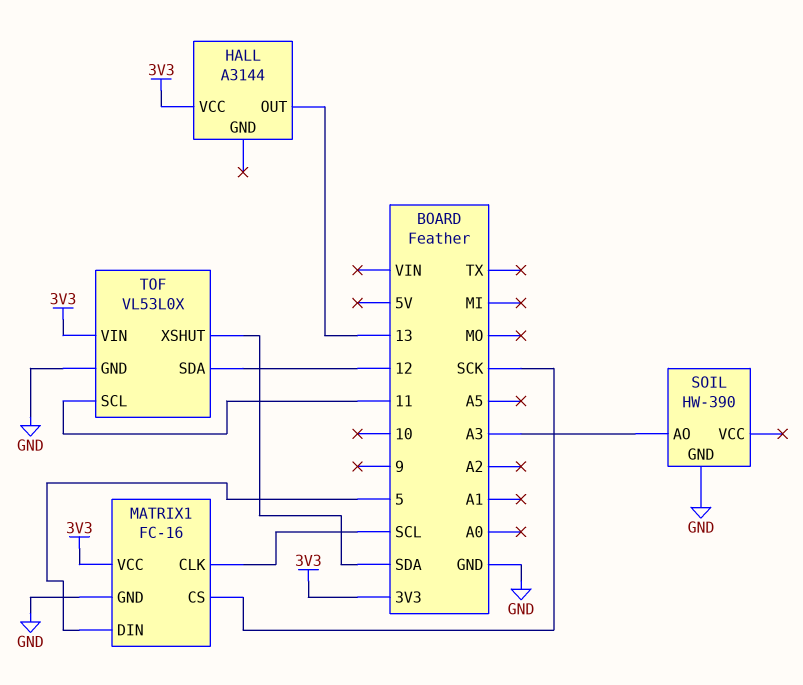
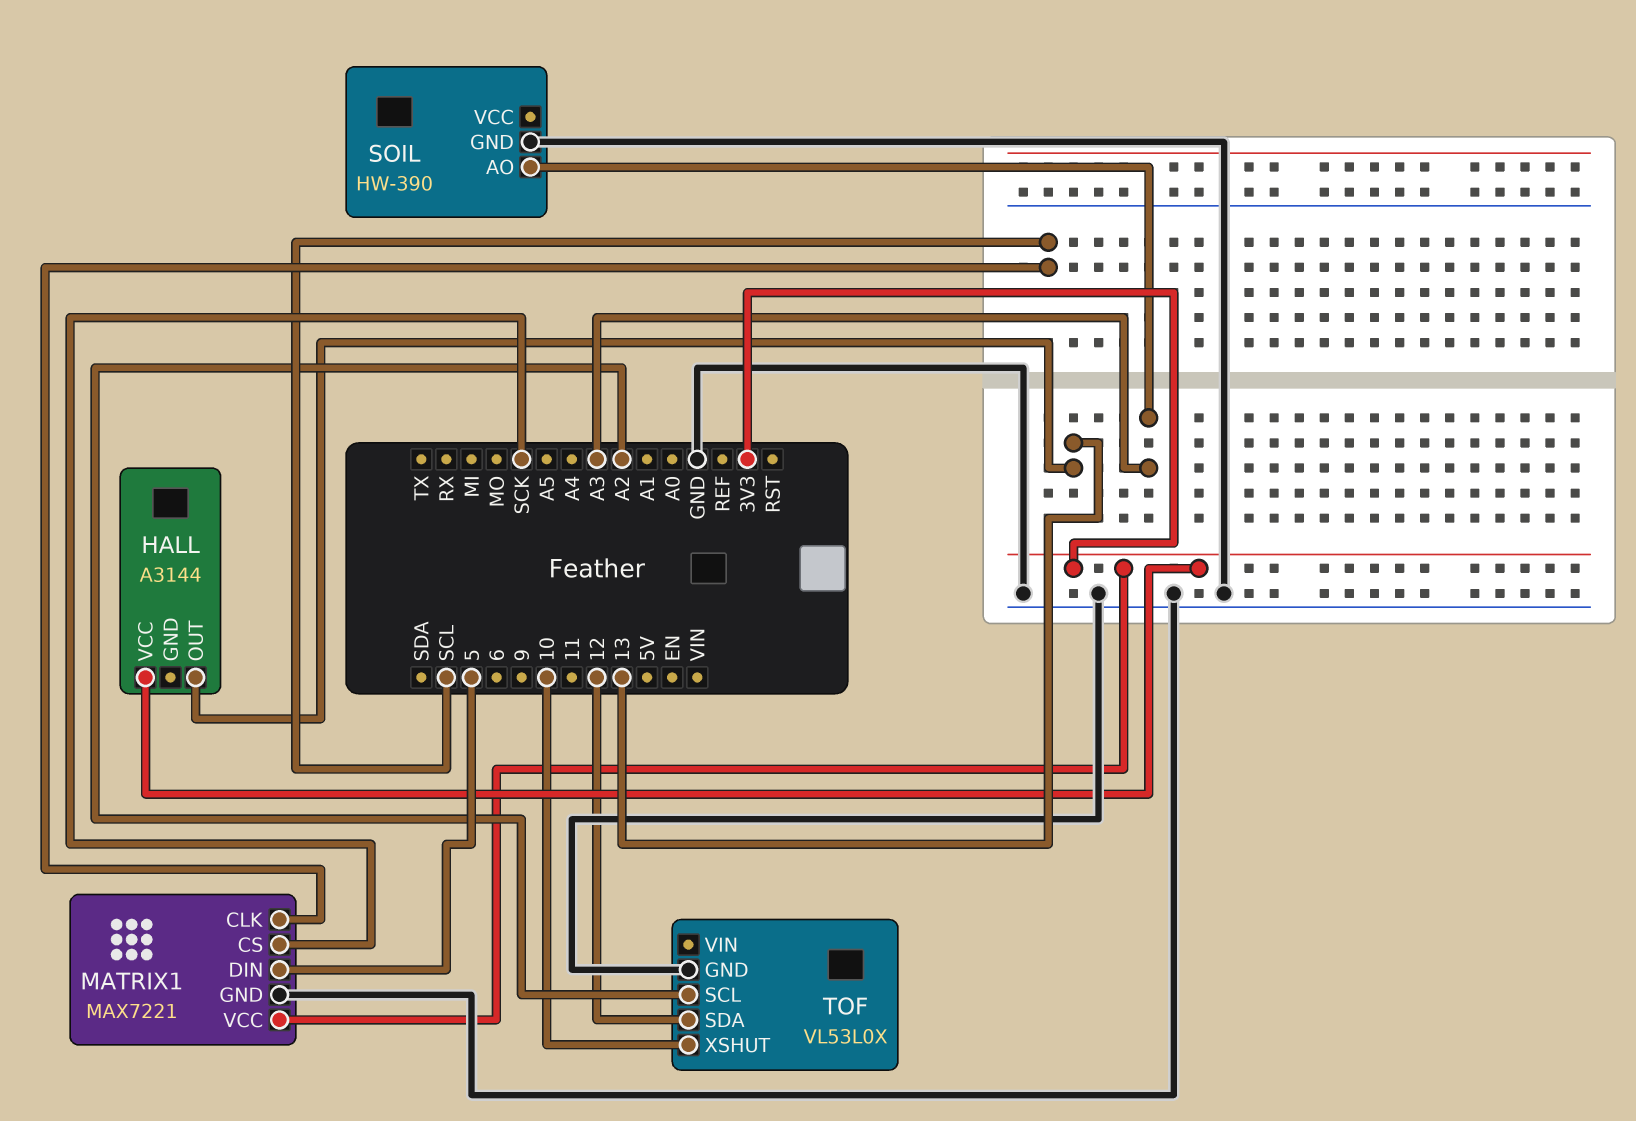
MATRIX1: FC-16 -> MAX7221
TOF pin SCL: 11 -> A2
TOF pin VIN: 3V3 -> none
TOF pin XSHUT: SDA -> 10

